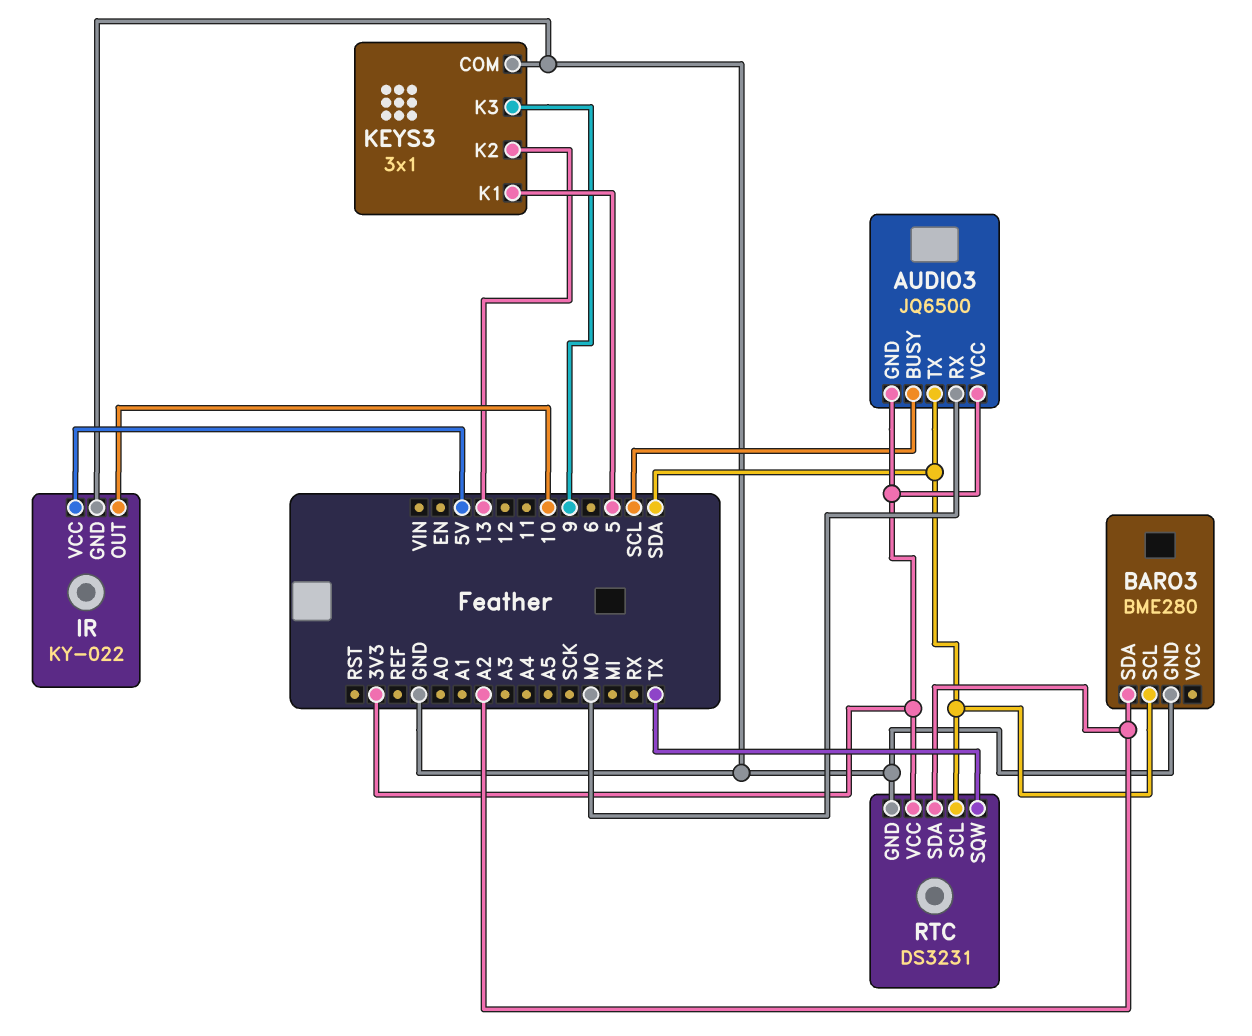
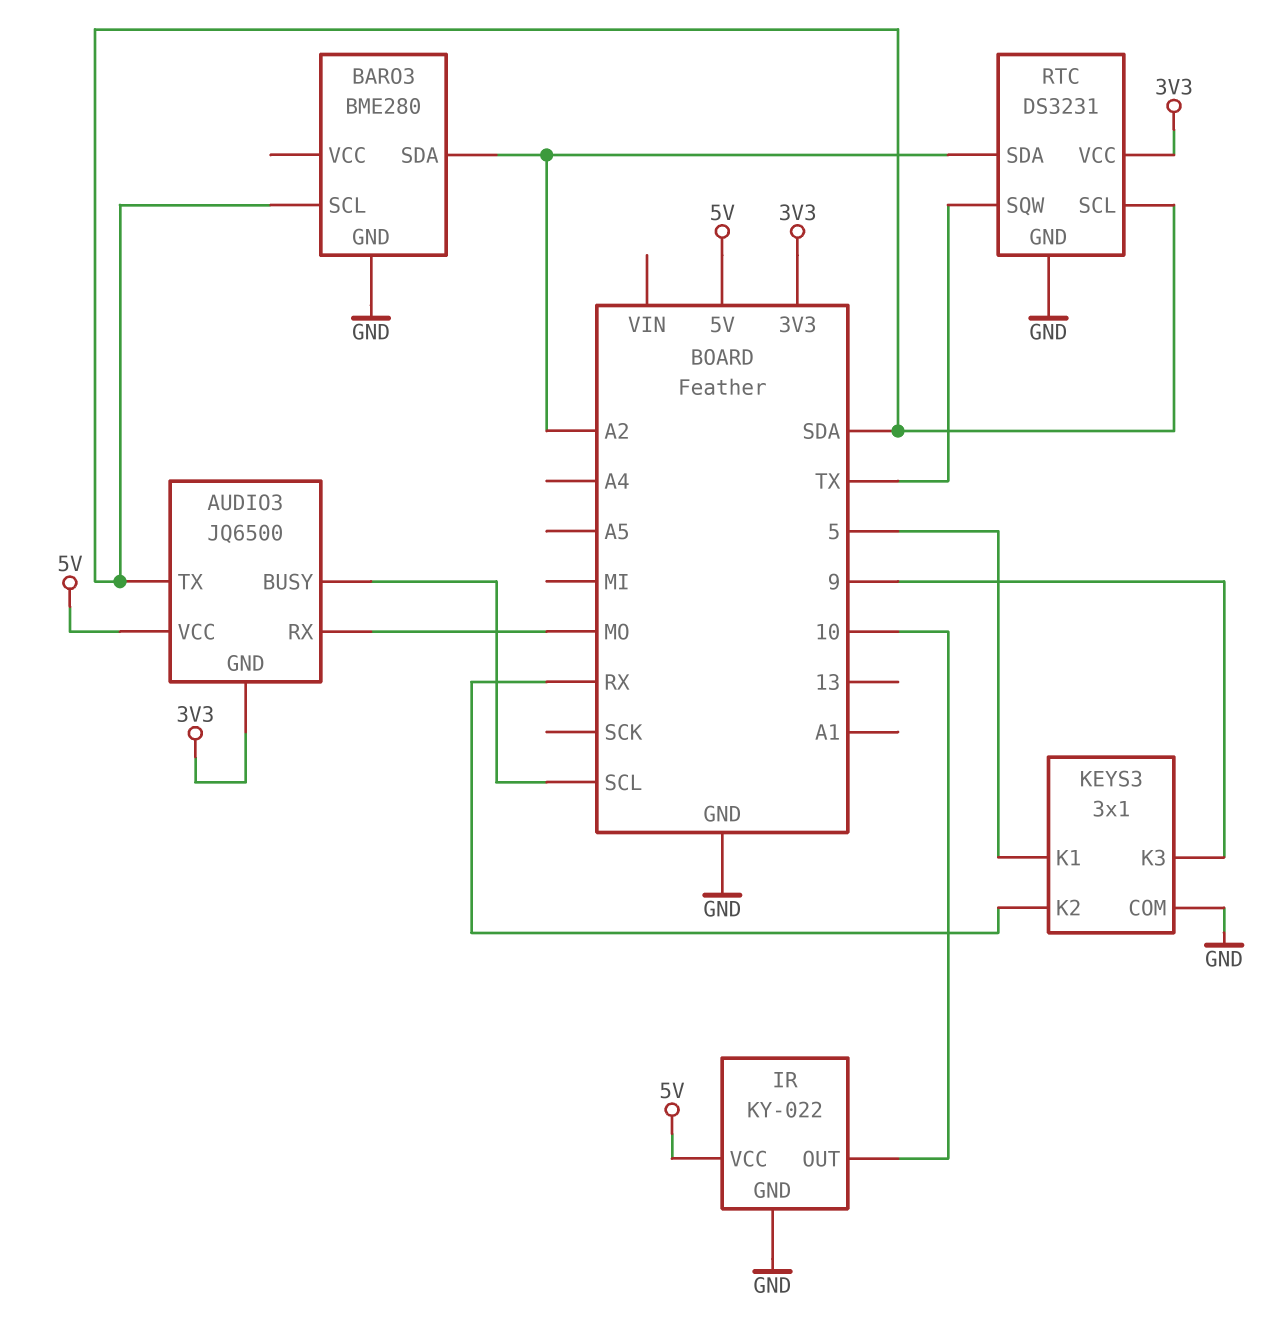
AUDIO3 pin VCC: 3V3 -> 5V
KEYS3 pin K2: 13 -> RX

